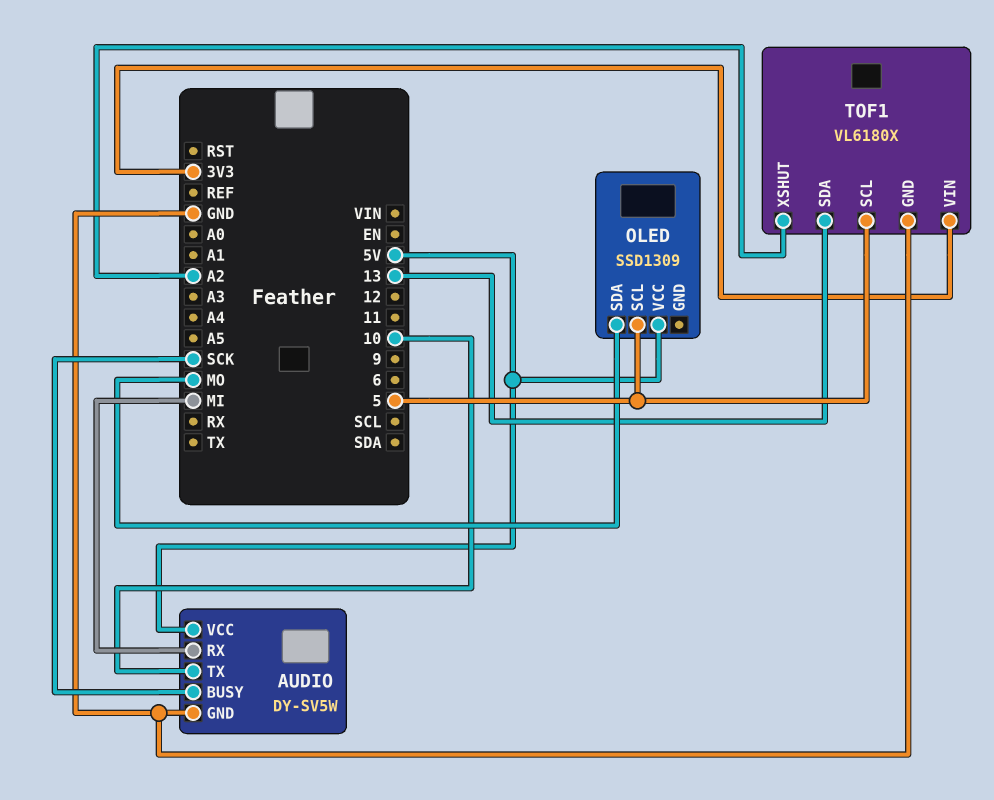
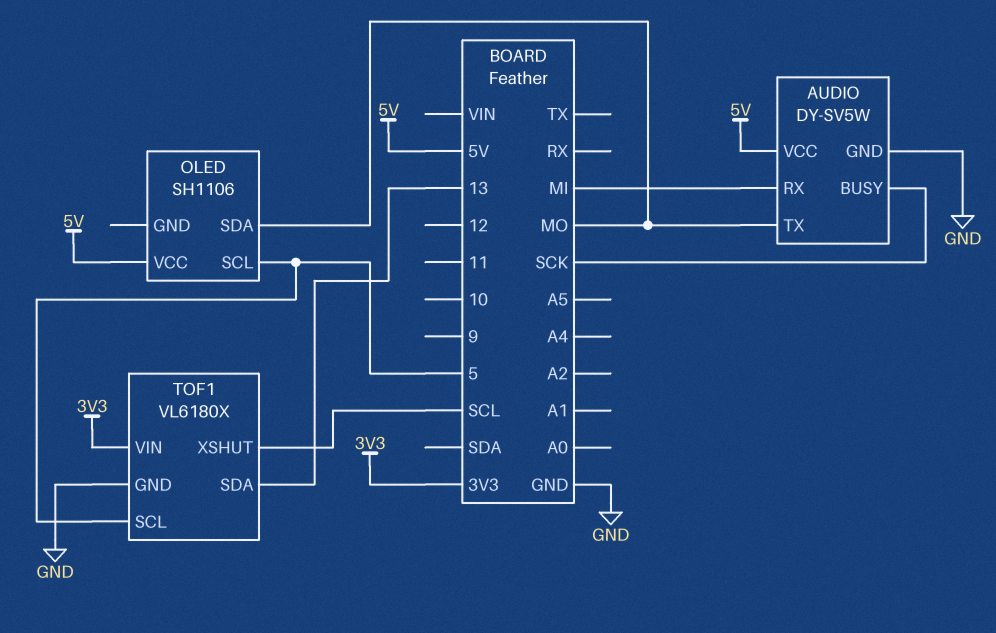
AUDIO pin TX: 10 -> MO
OLED: SSD1309 -> SH1106
TOF1 pin XSHUT: A2 -> SCL

